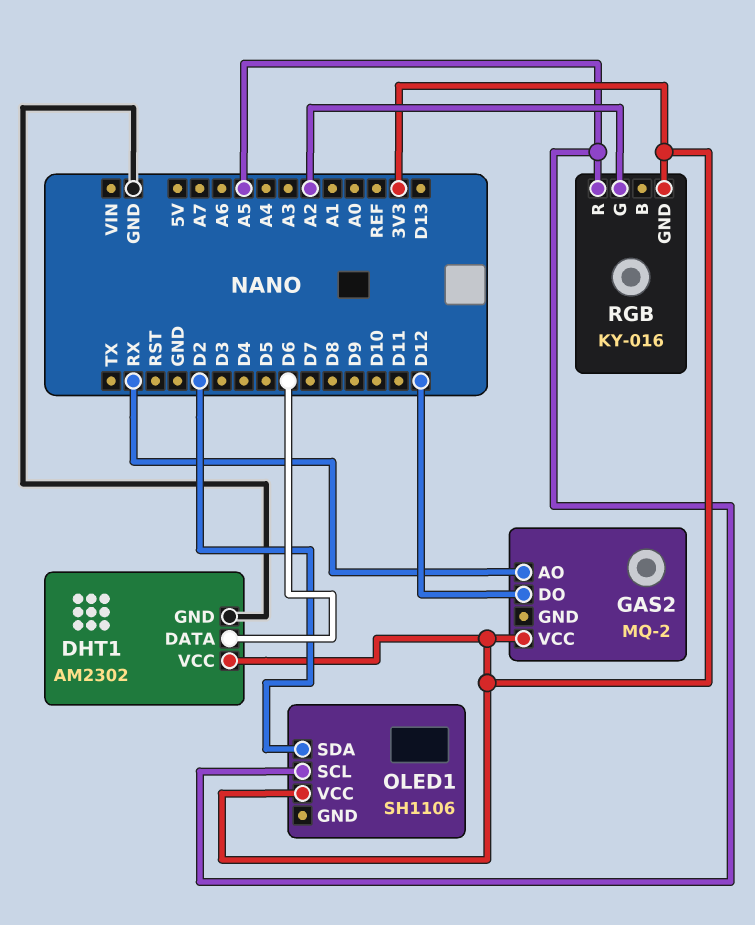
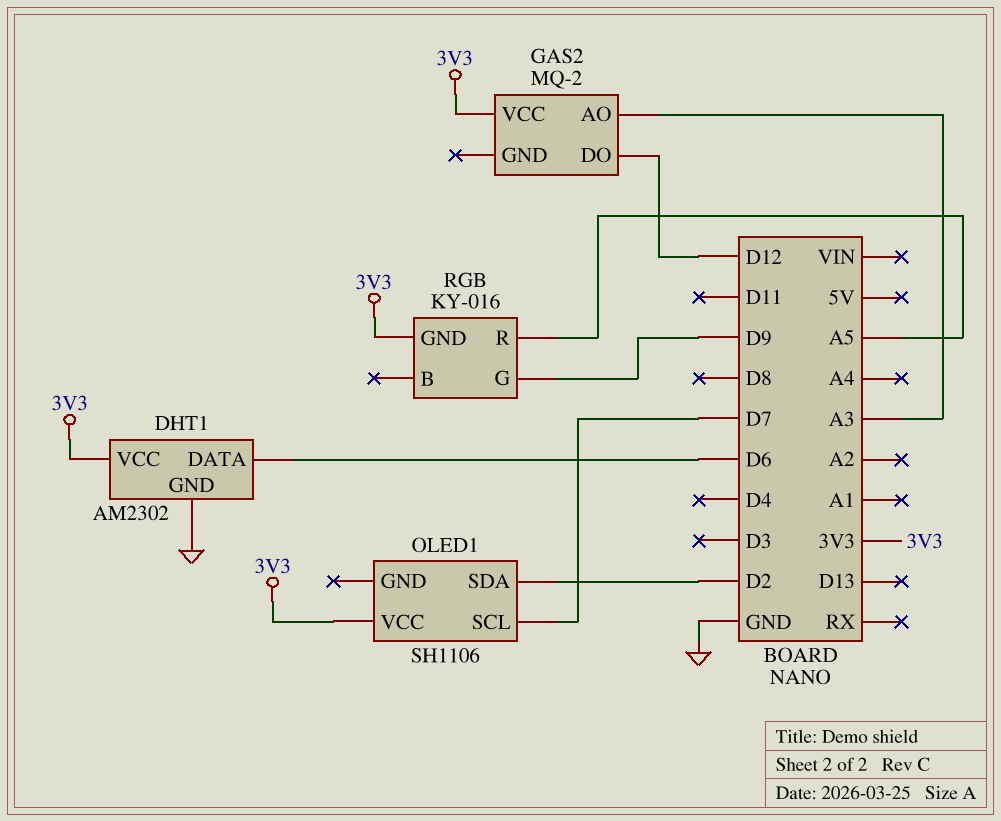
GAS2 pin AO: RX -> A3
OLED1 pin SCL: A5 -> D7
RGB pin G: A2 -> D9

